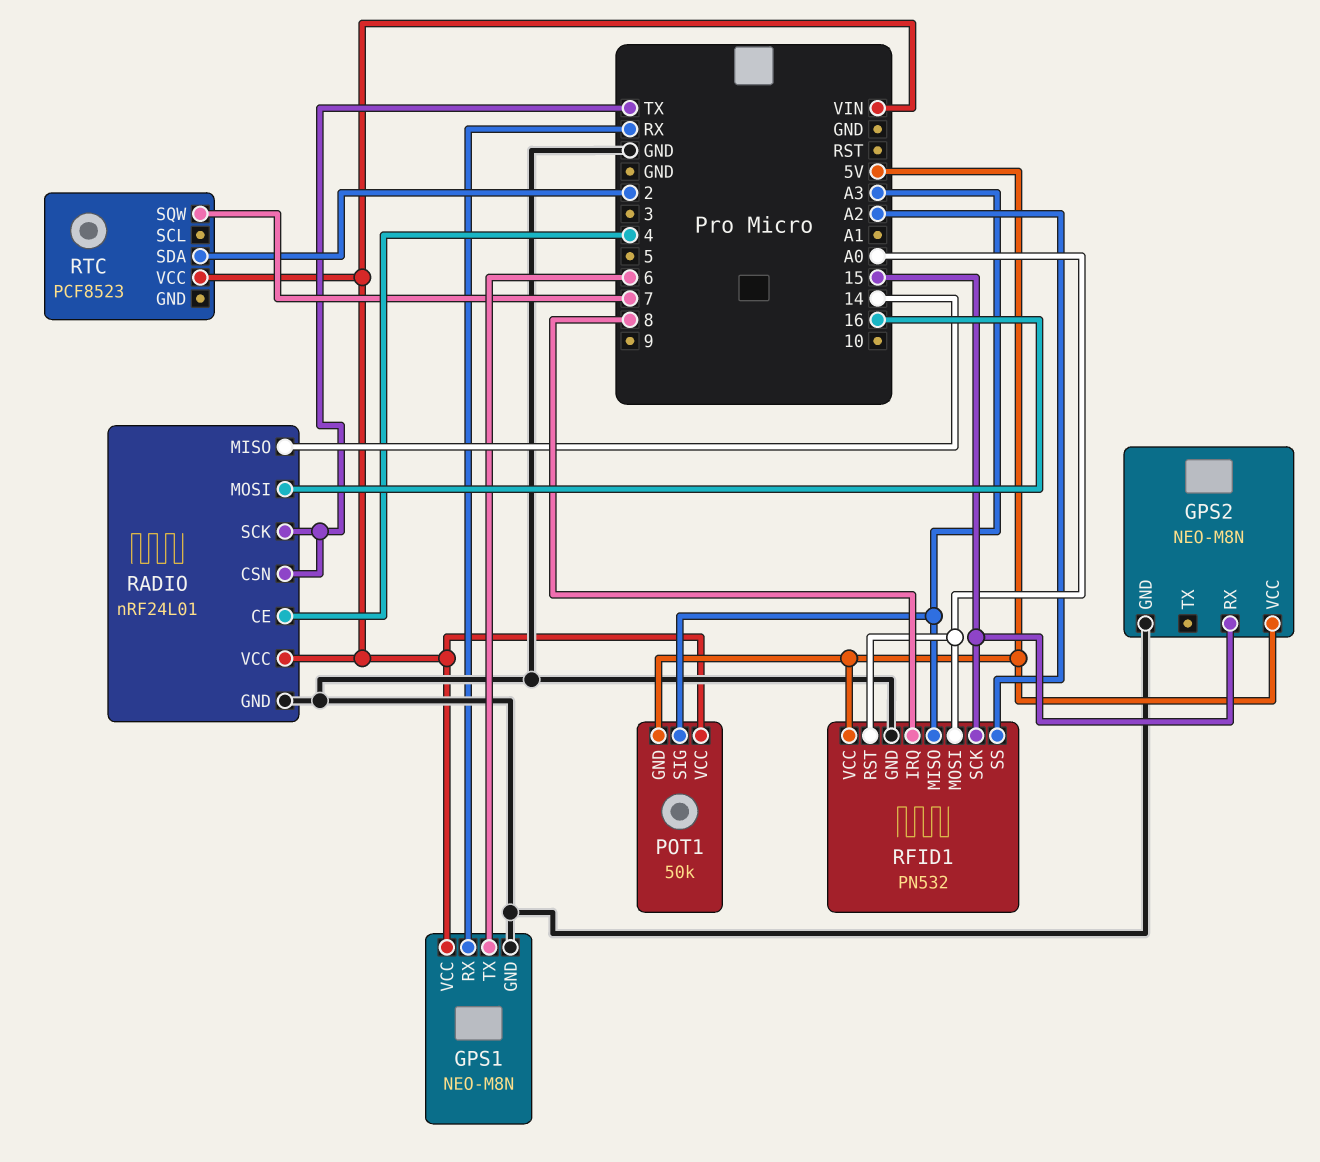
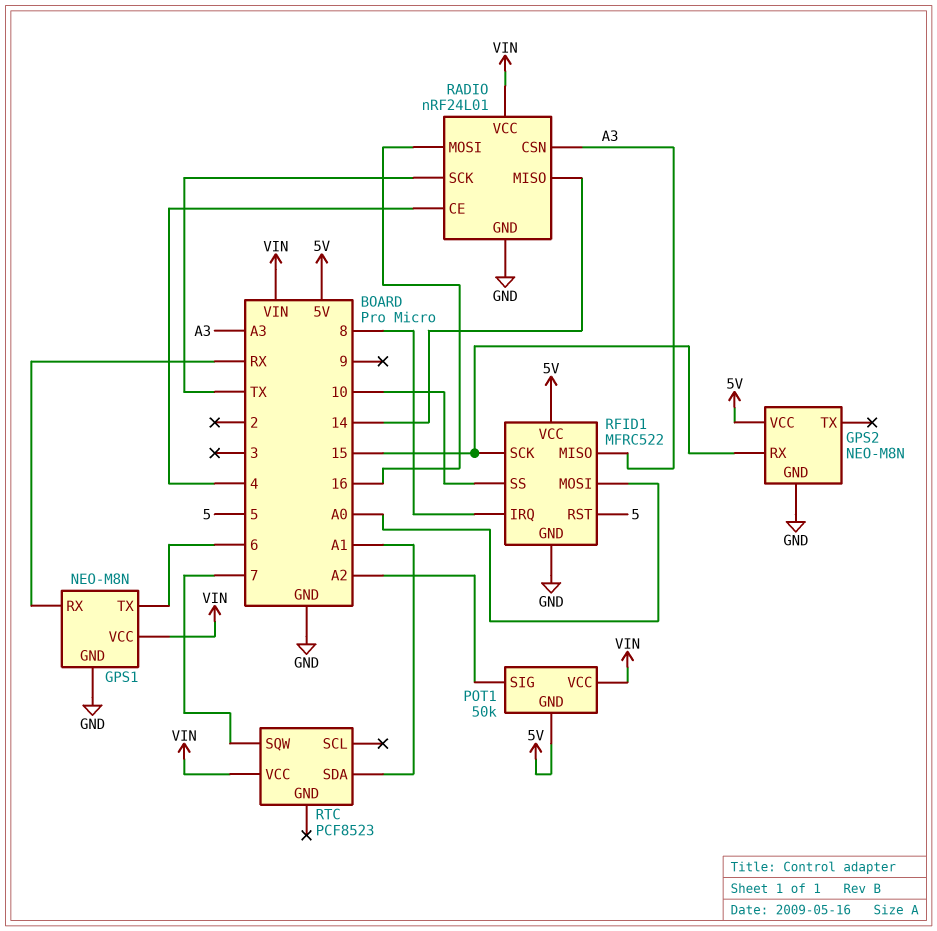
POT1 pin SIG: A3 -> A2
RADIO pin CSN: TX -> A3
RFID1: PN532 -> MFRC522
RFID1 pin RST: A0 -> 5
RFID1 pin SS: A2 -> 10
RTC pin SDA: 2 -> A1

